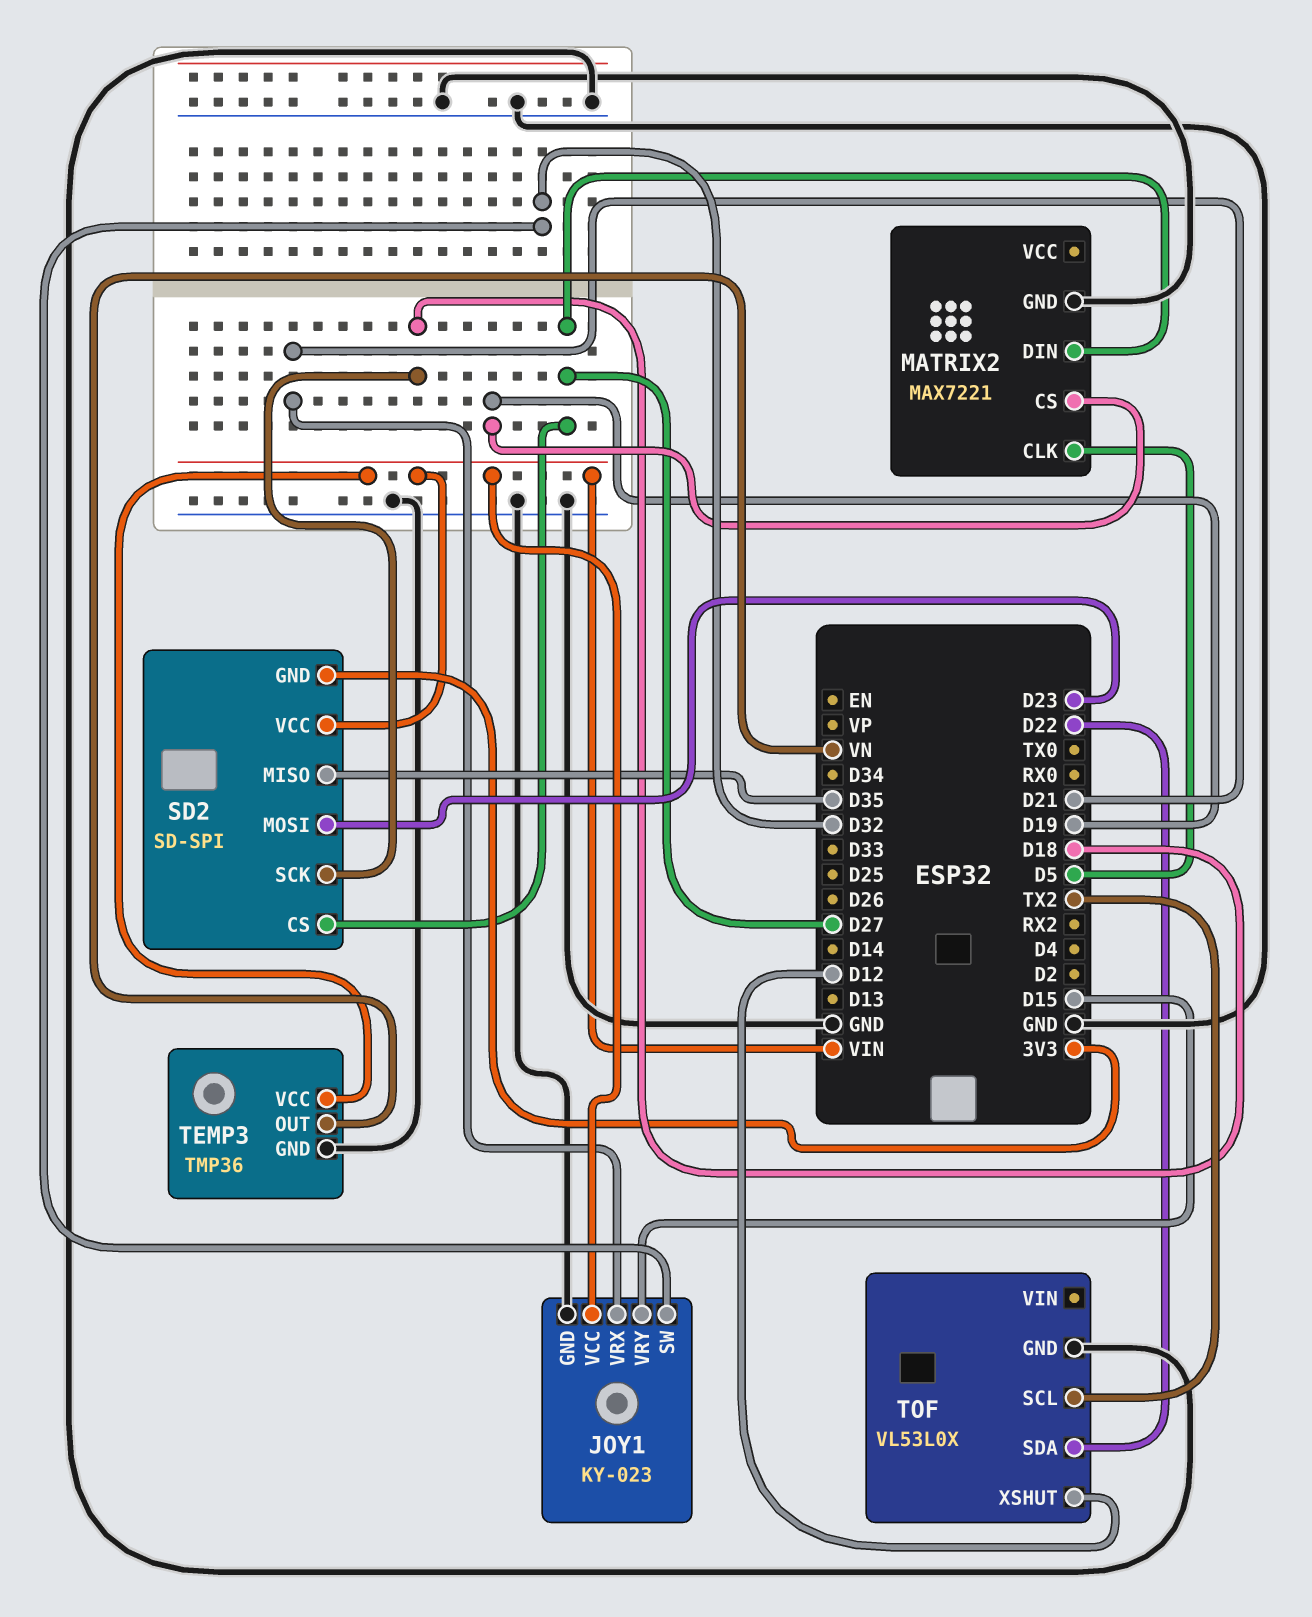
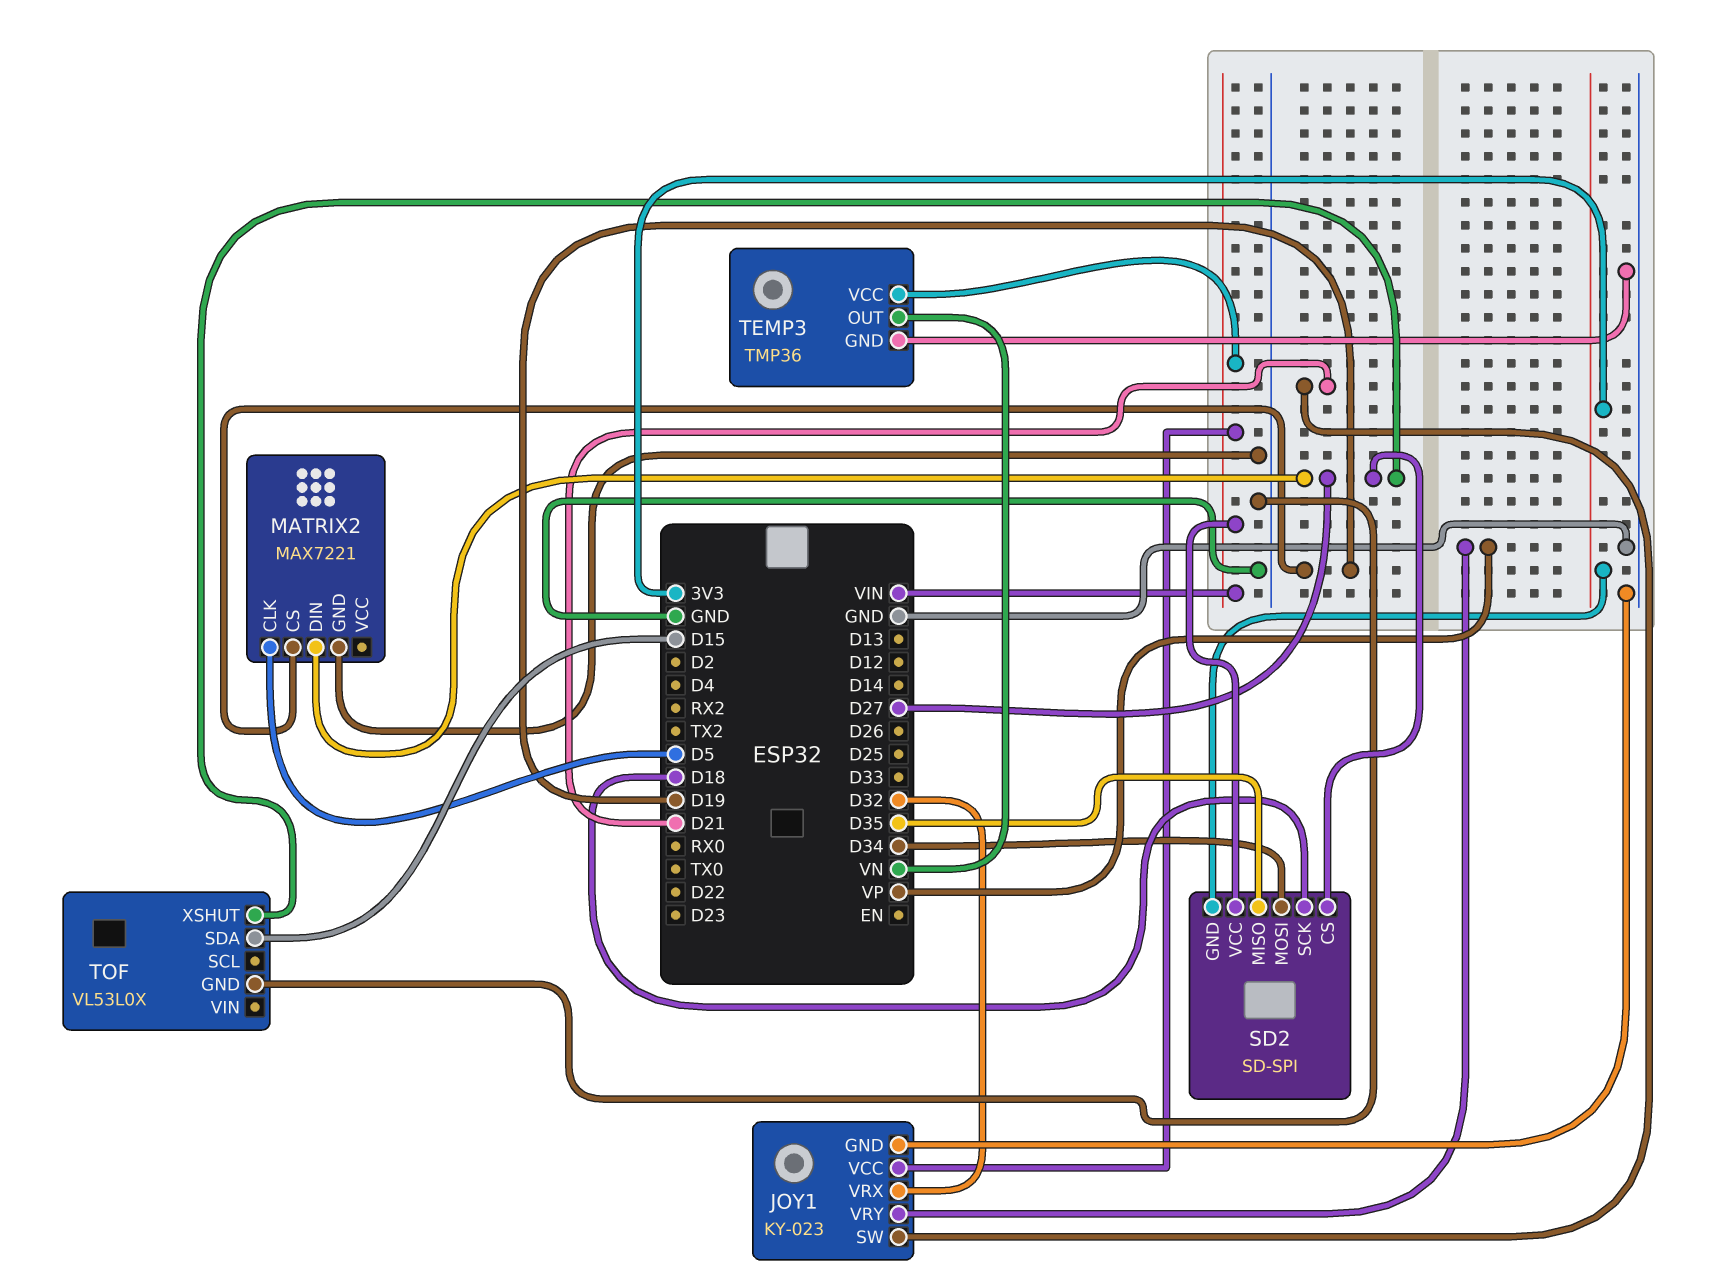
JOY1 pin SW: D32 -> D21
JOY1 pin VRX: D21 -> D32
JOY1 pin VRY: D15 -> VP
SD2 pin MOSI: D23 -> D34
TOF pin SCL: TX2 -> none
TOF pin SDA: D22 -> D15
TOF pin XSHUT: D12 -> D27

